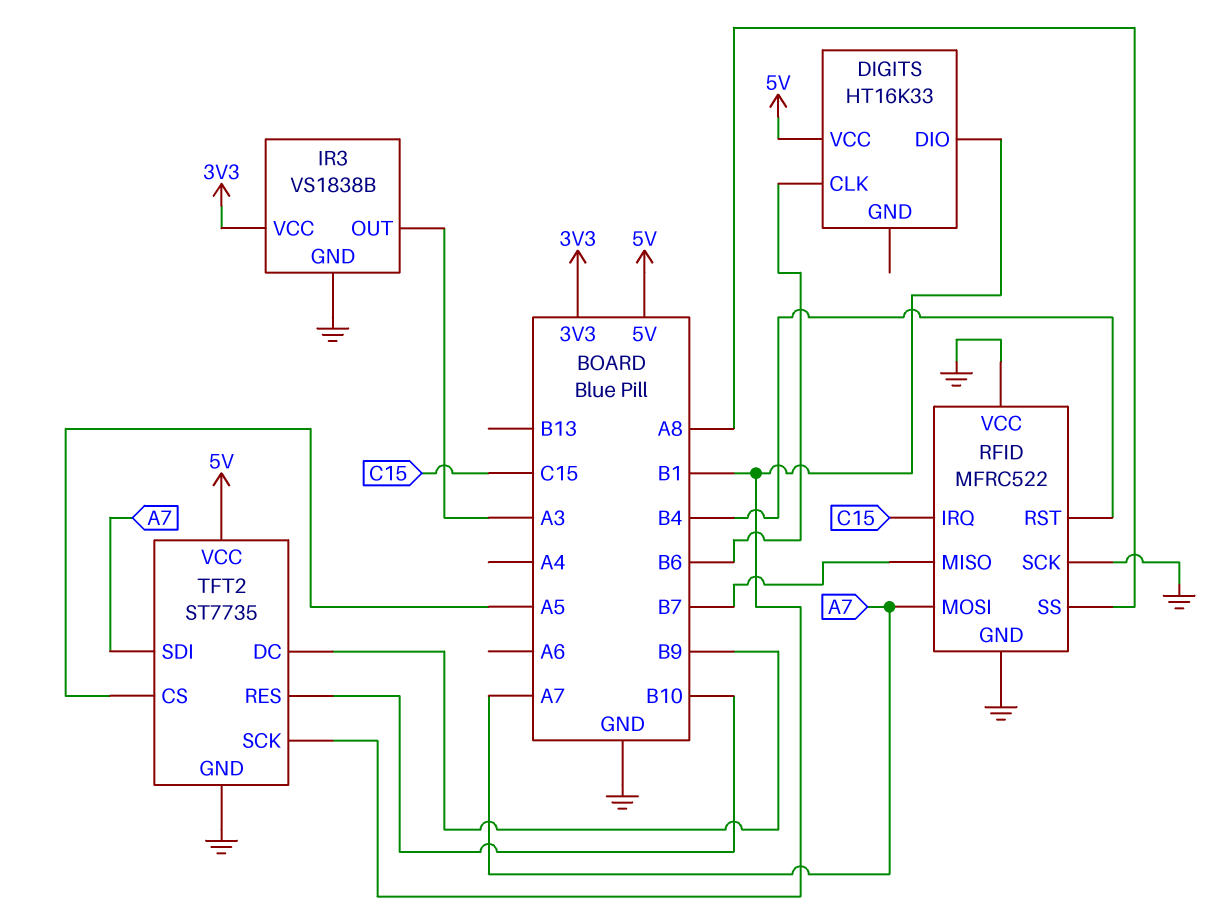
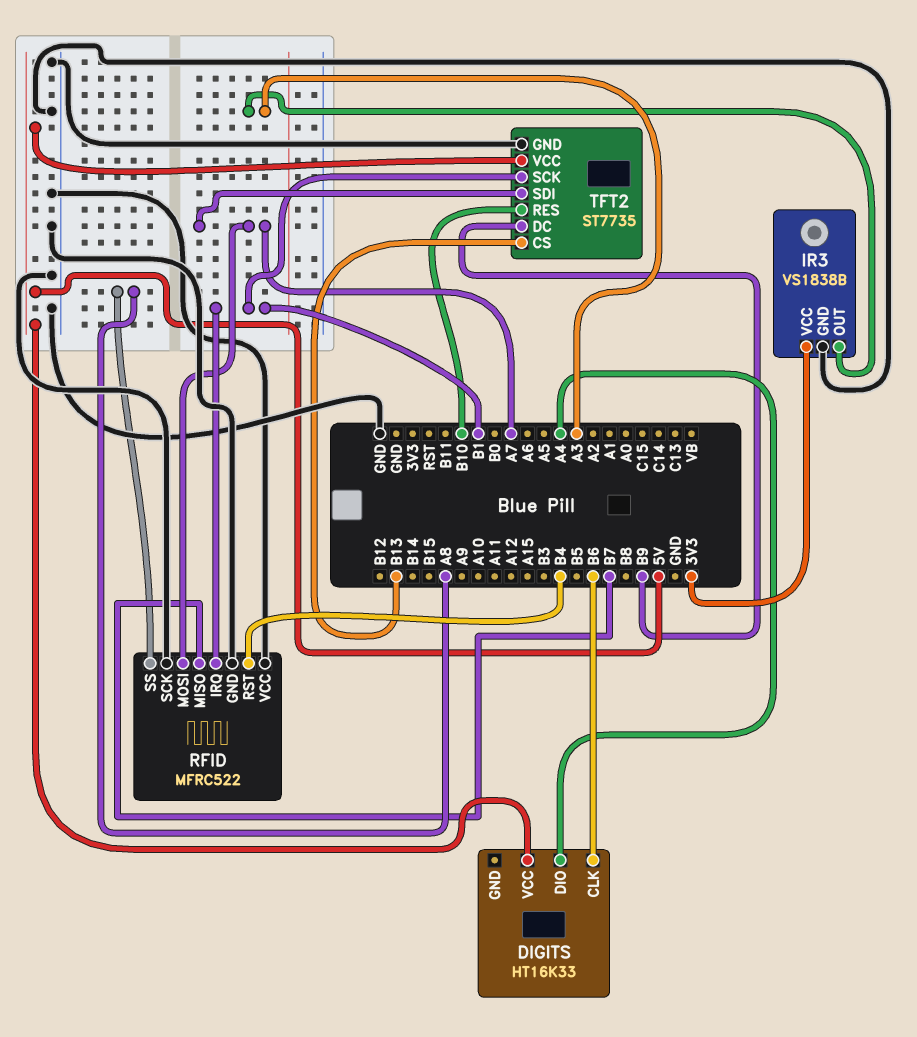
DIGITS pin DIO: B1 -> A4
RFID pin IRQ: C15 -> B1
TFT2 pin CS: A5 -> B13

